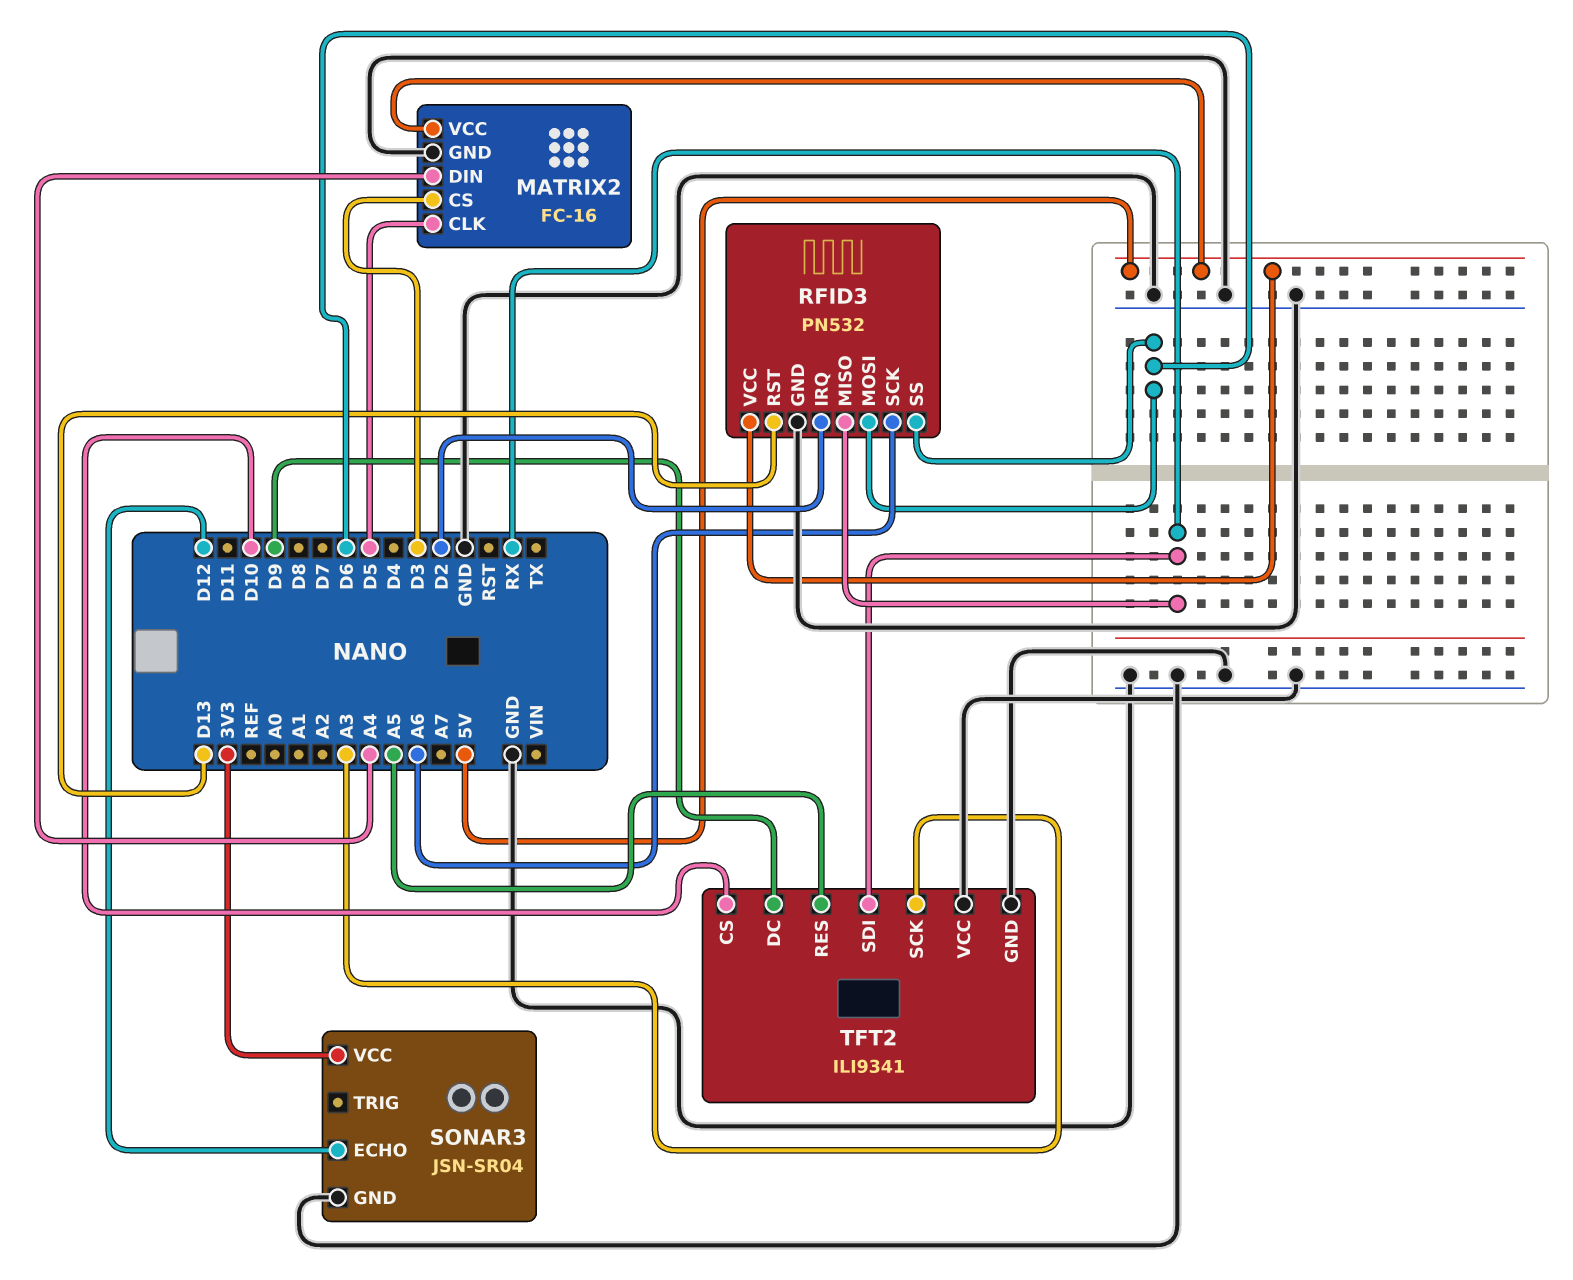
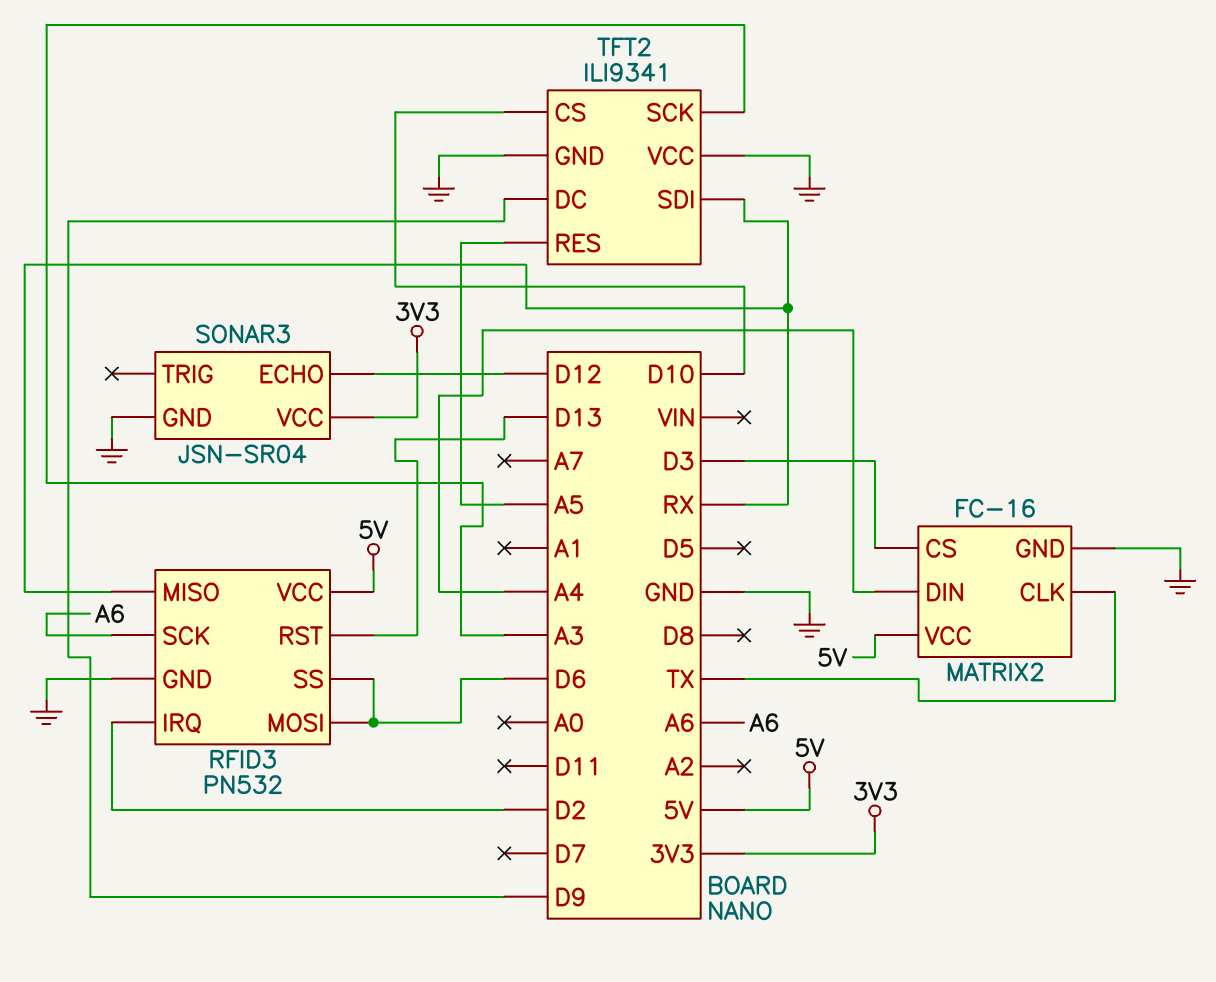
MATRIX2 pin CLK: D5 -> TX

